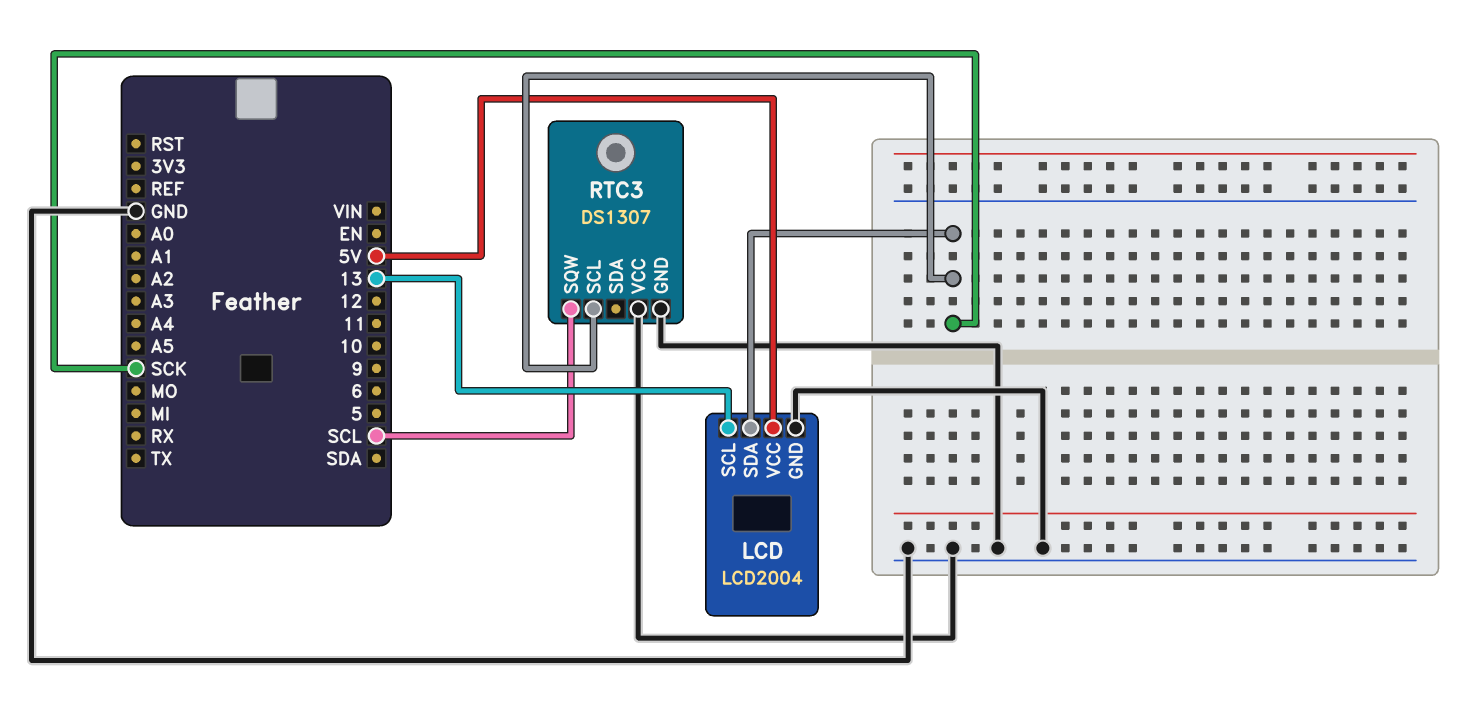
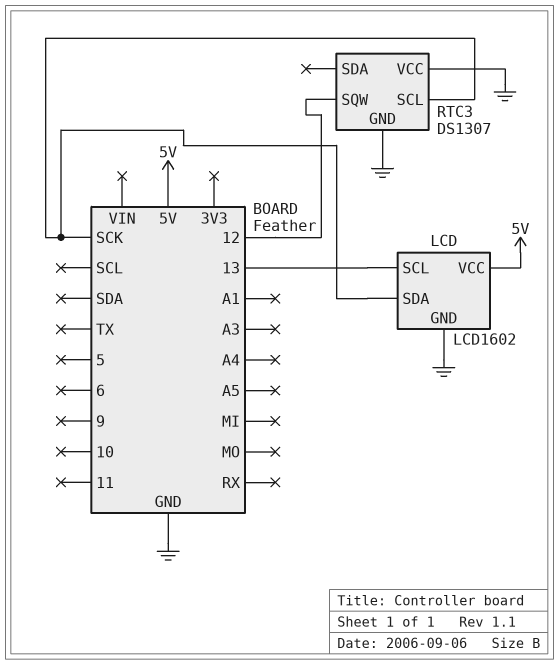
LCD: LCD2004 -> LCD1602
RTC3 pin SQW: SCL -> 12

